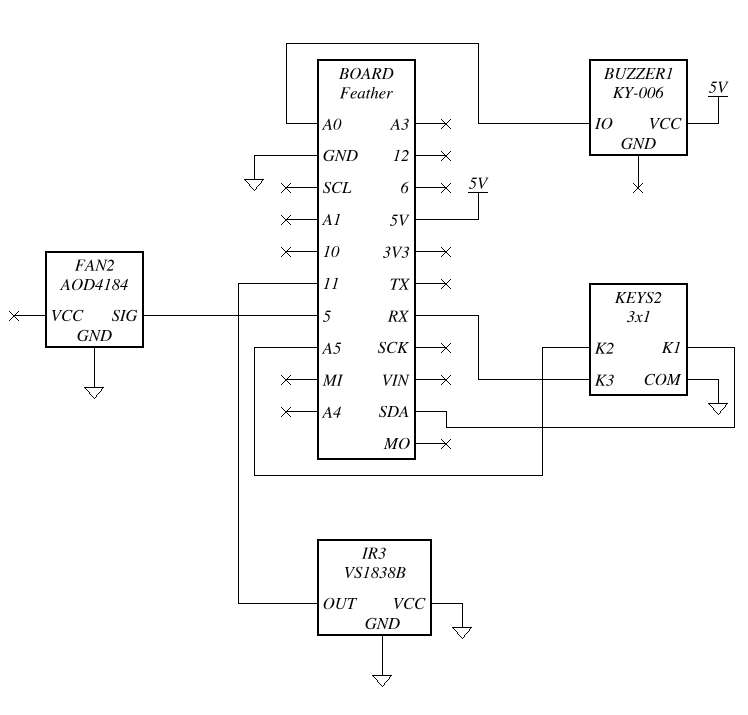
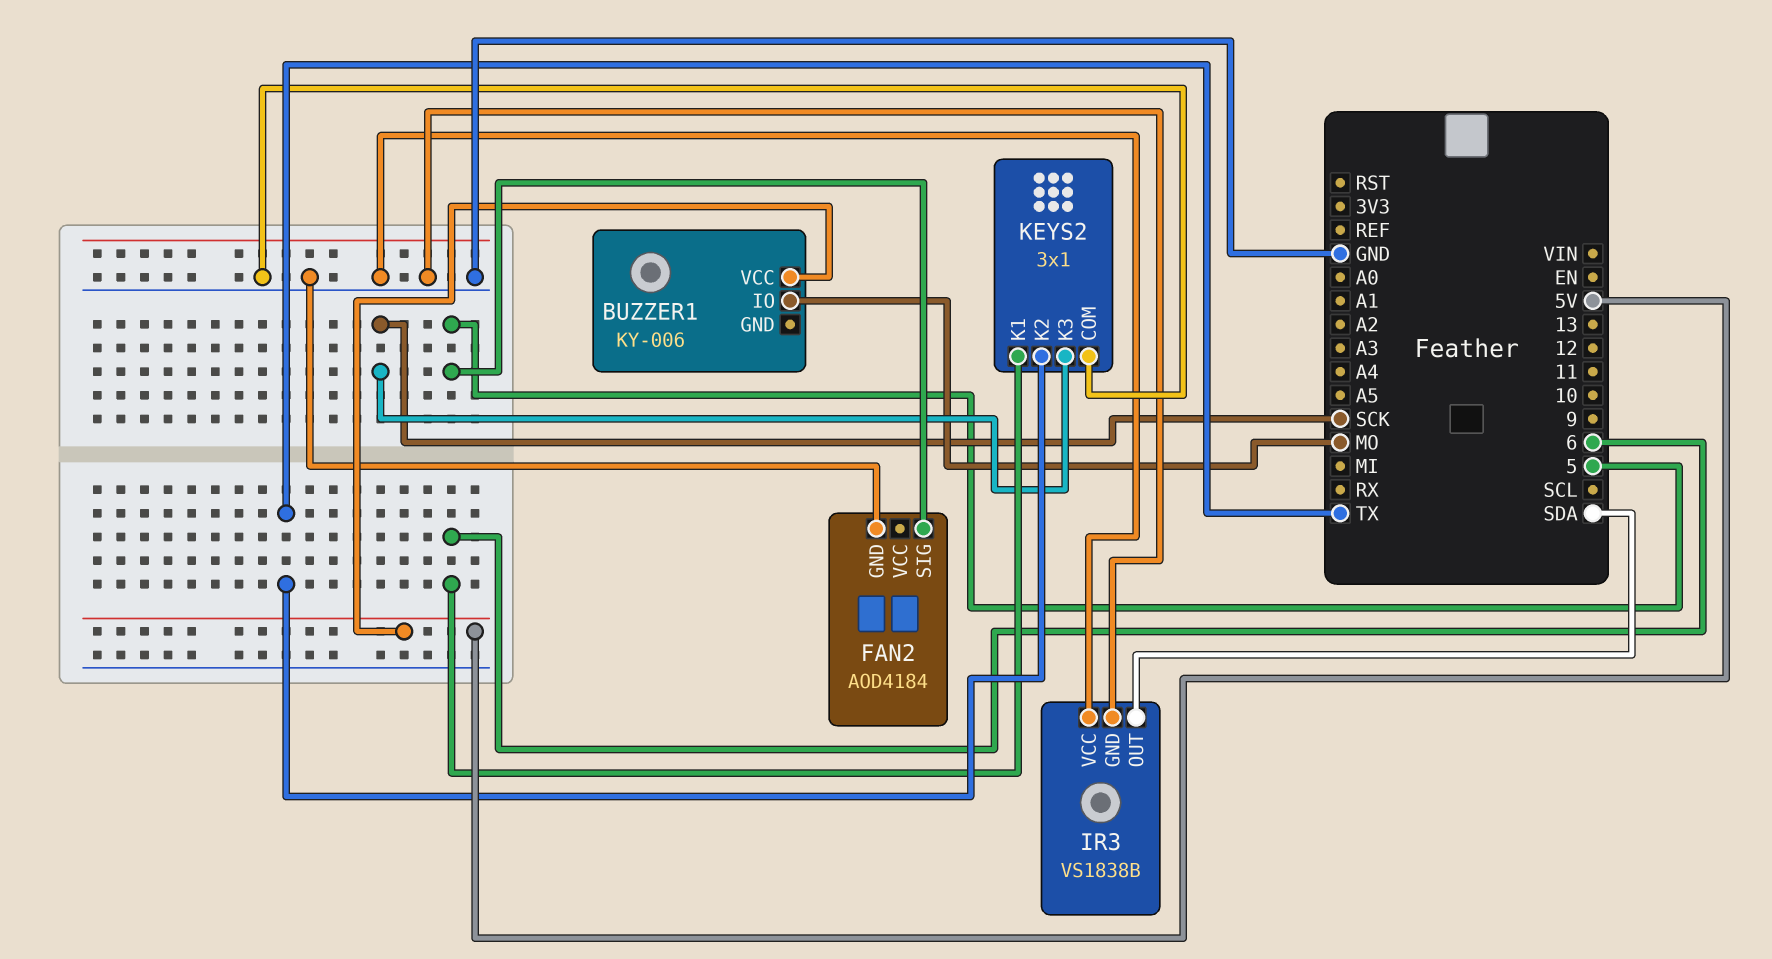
BUZZER1 pin IO: A0 -> MO
IR3 pin OUT: 11 -> SDA
KEYS2 pin K1: SDA -> 6
KEYS2 pin K2: A5 -> TX
KEYS2 pin K3: RX -> SCK

